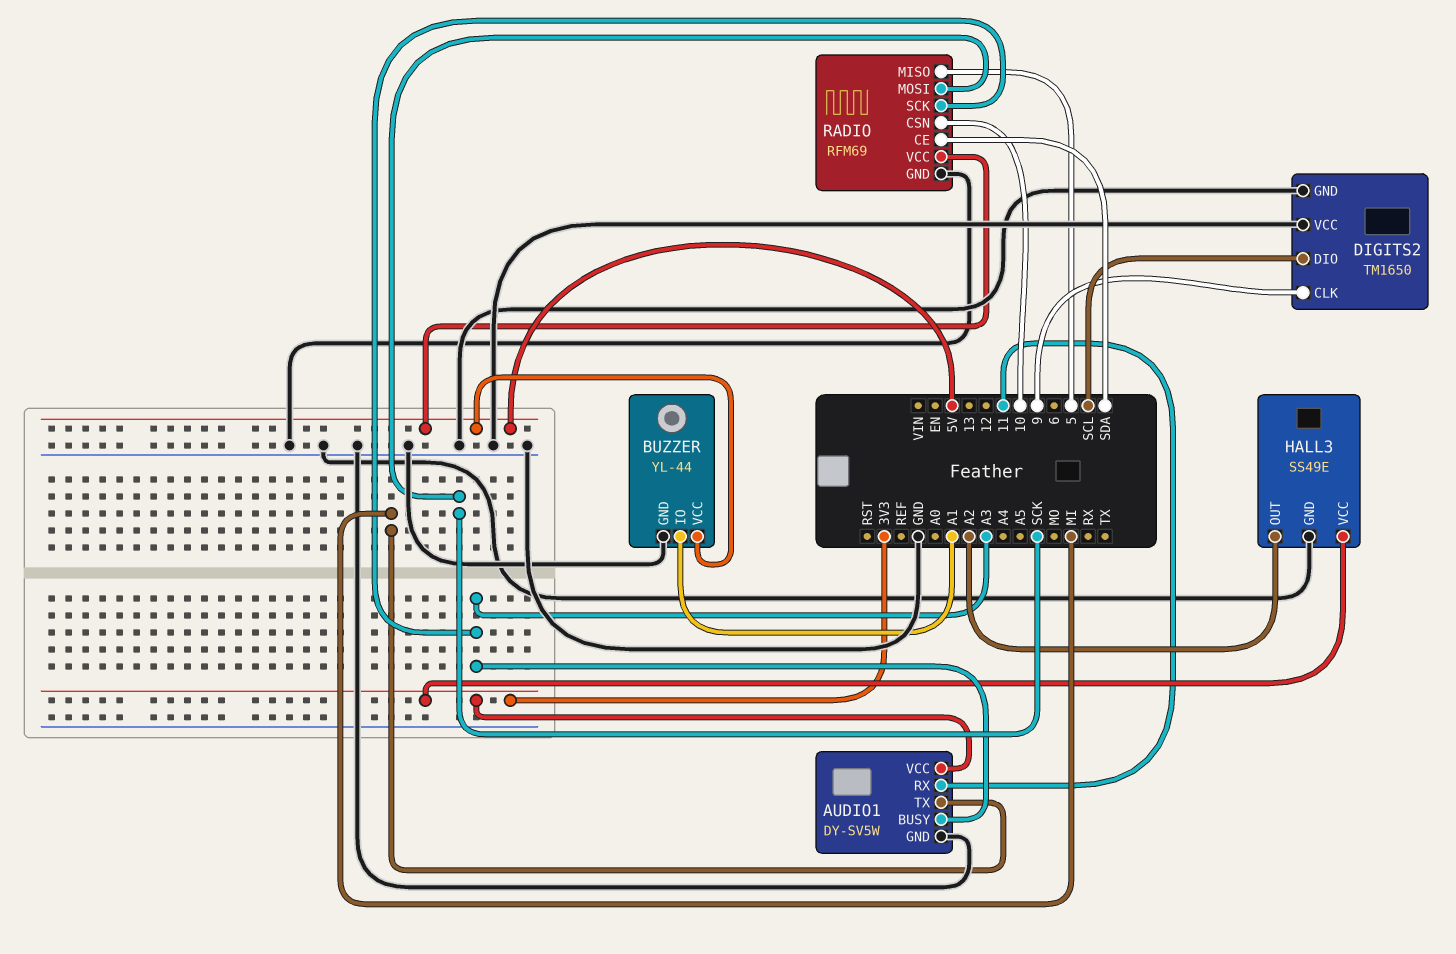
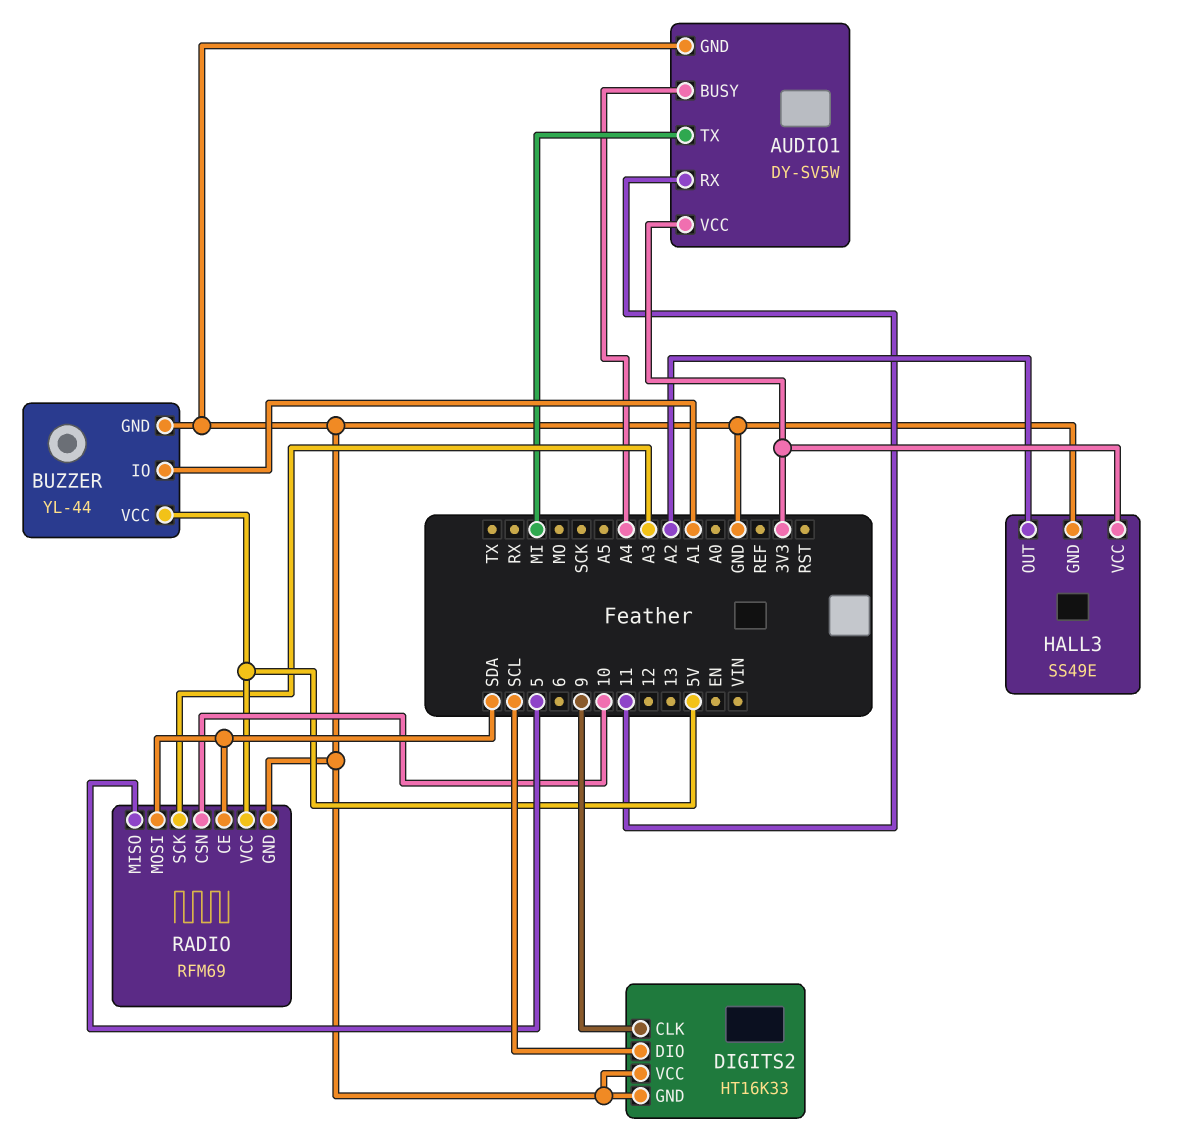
AUDIO1 pin BUSY: A3 -> A4
DIGITS2: TM1650 -> HT16K33
RADIO pin MOSI: SCK -> SDA

